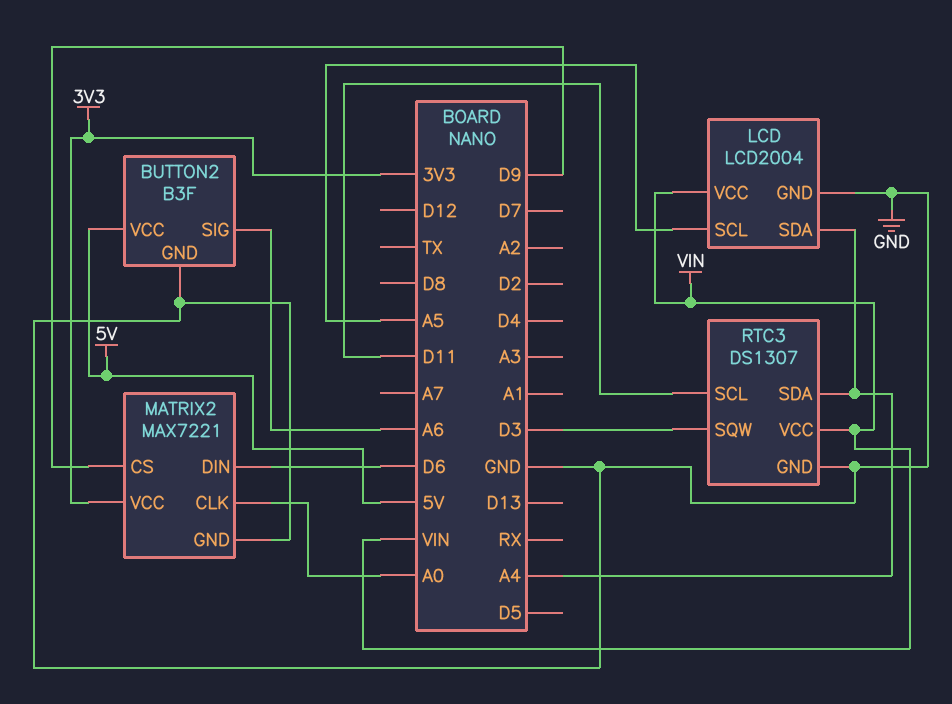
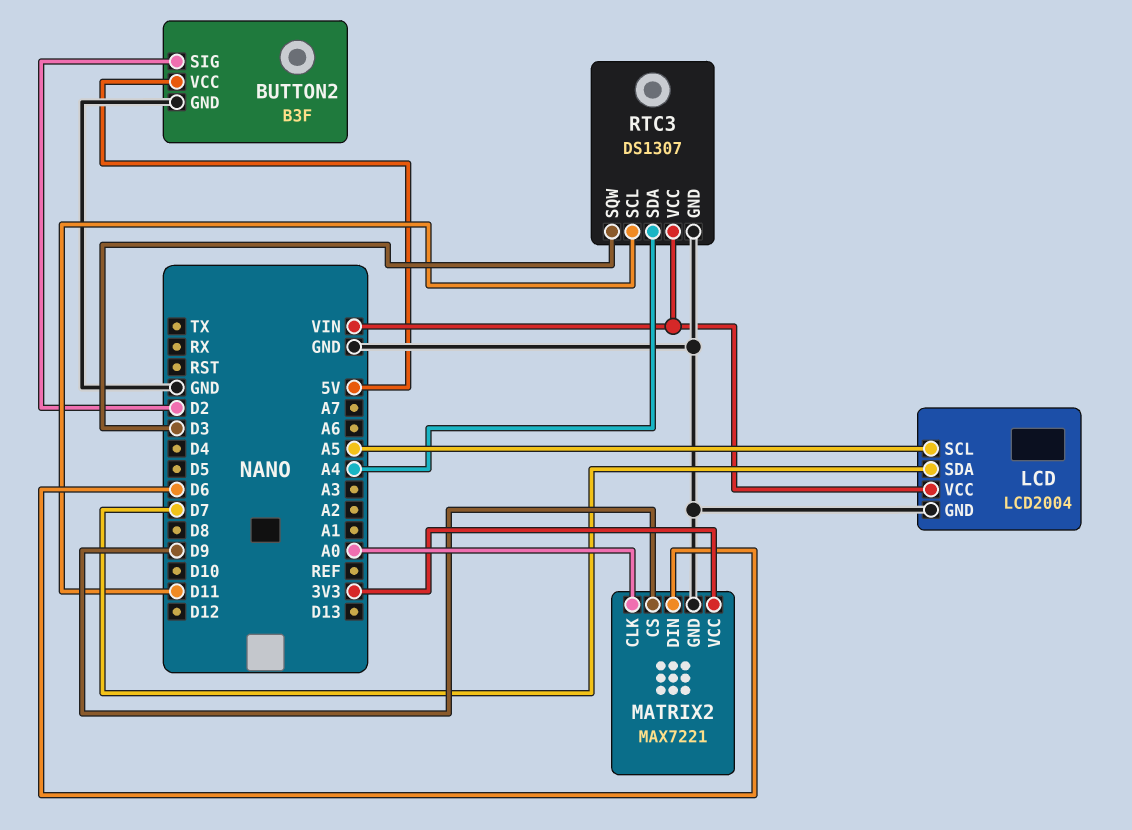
BUTTON2 pin SIG: A6 -> D2
LCD pin SDA: A4 -> D7

